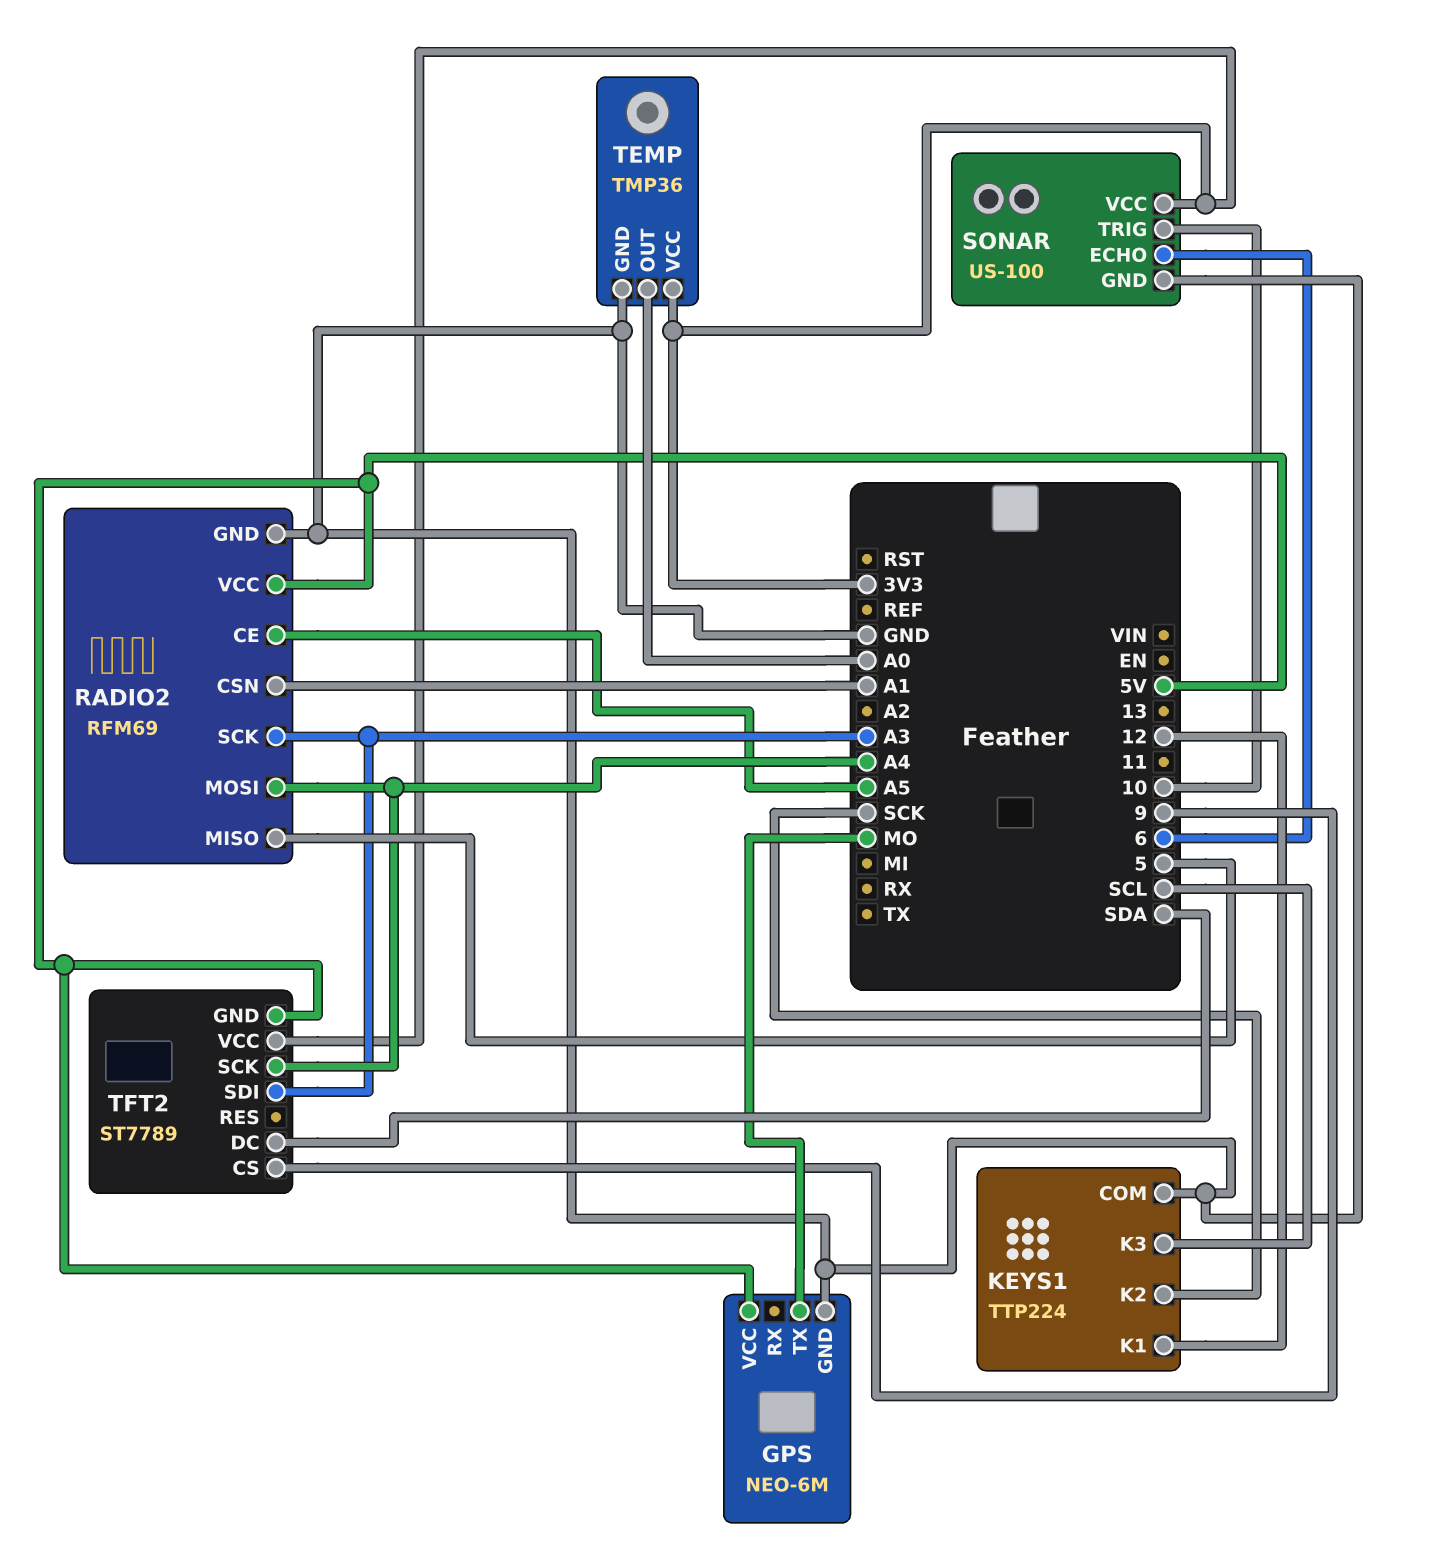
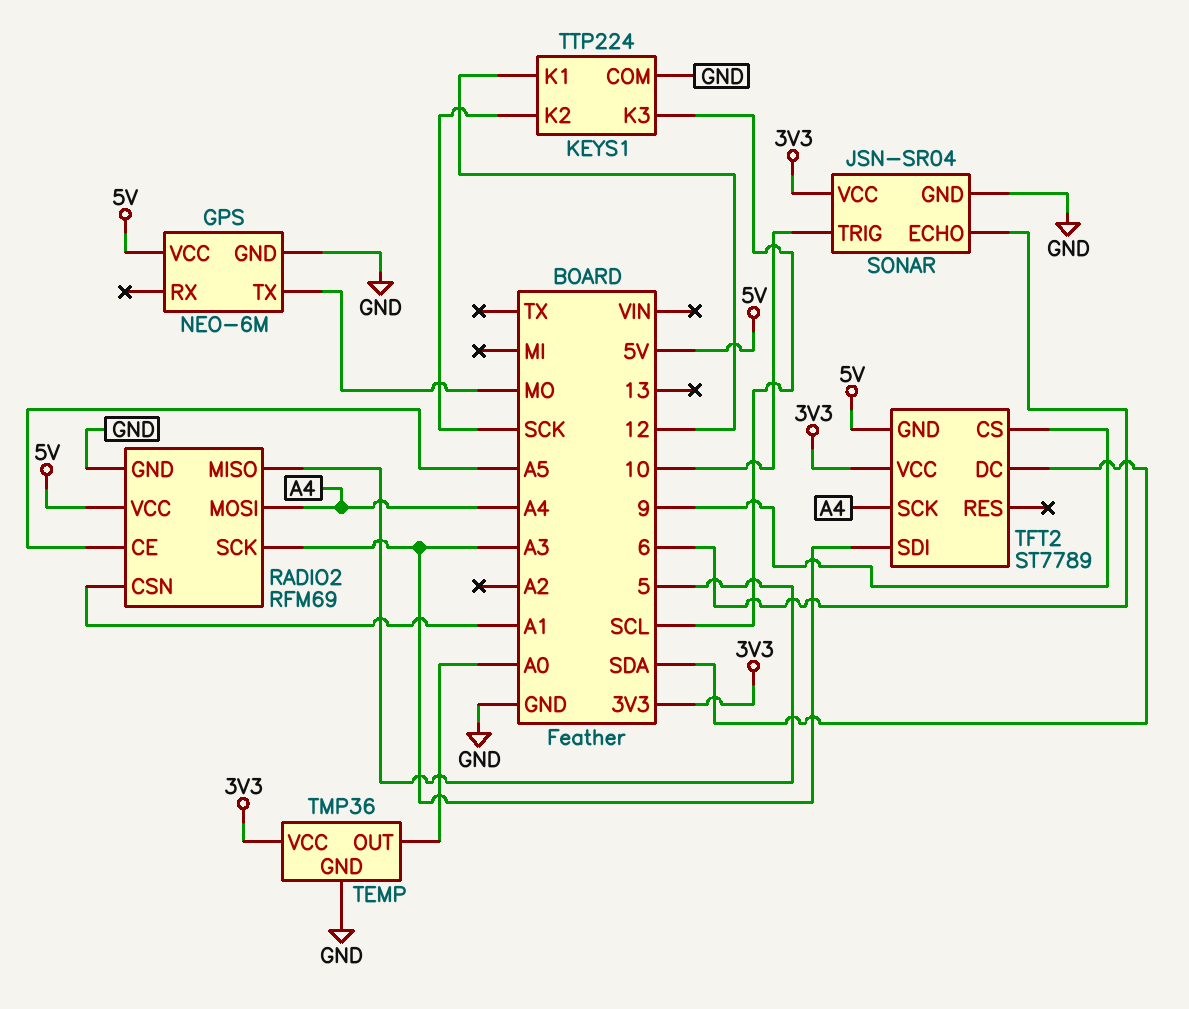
SONAR: US-100 -> JSN-SR04

